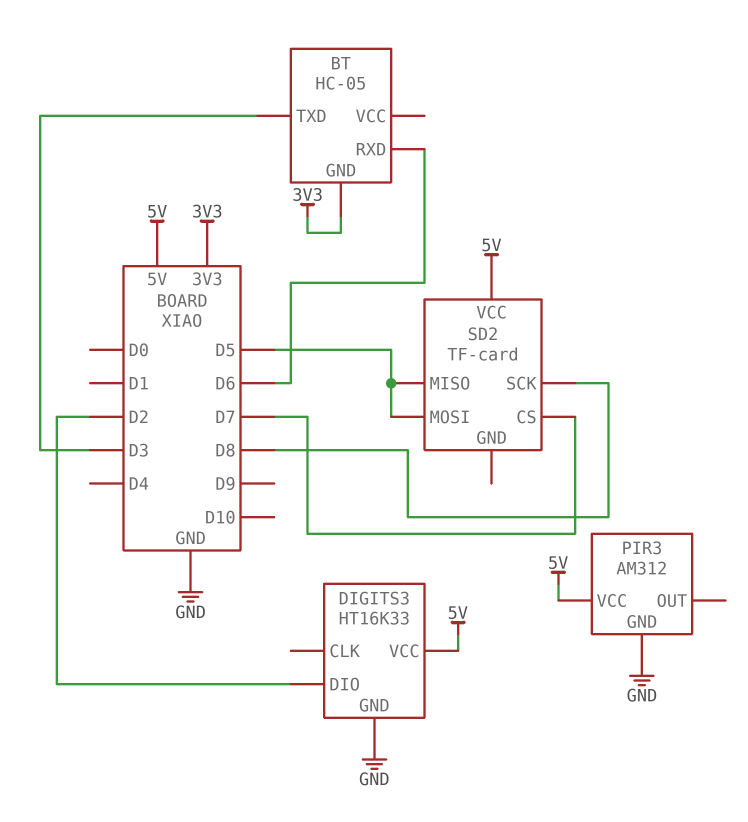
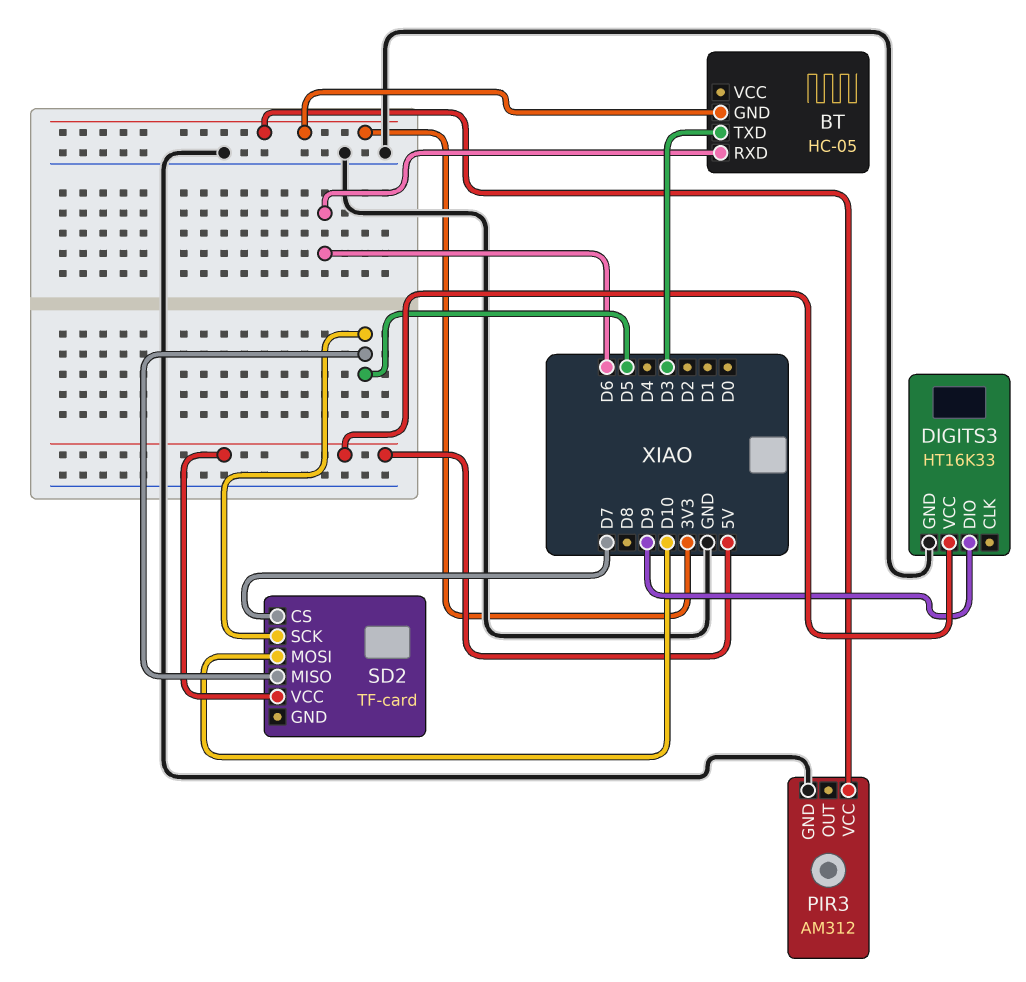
DIGITS3 pin DIO: D2 -> D9
PIR3 pin VCC: 5V -> 3V3
SD2 pin MOSI: D5 -> D10
SD2 pin SCK: D8 -> D5

